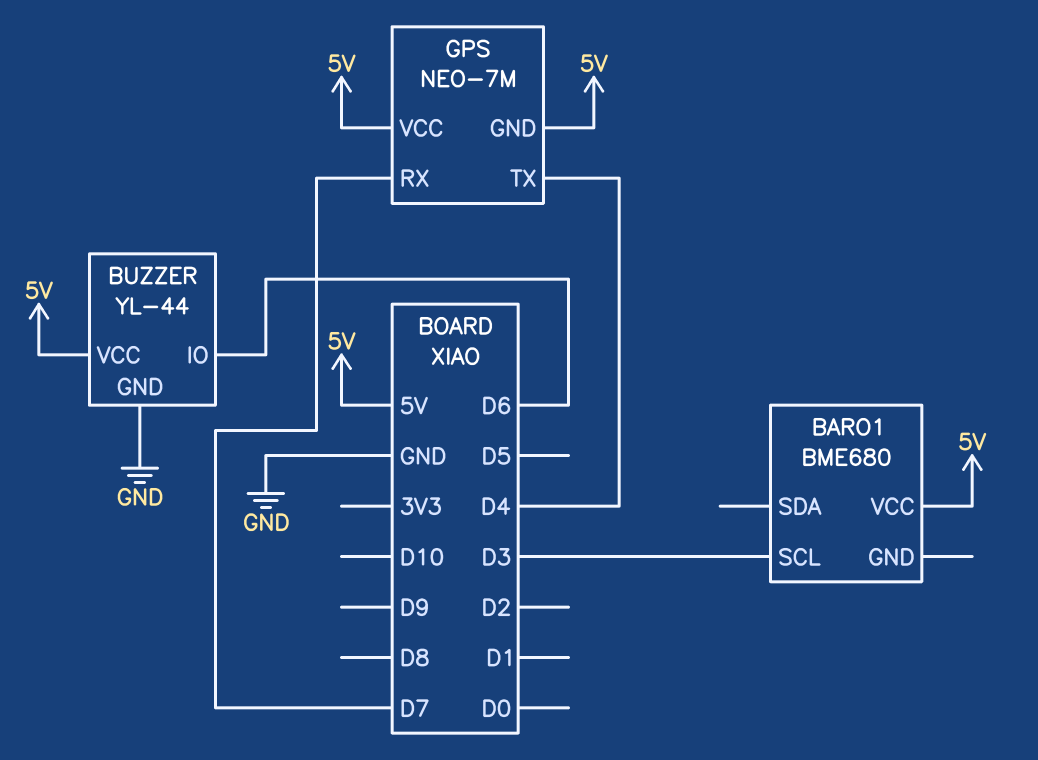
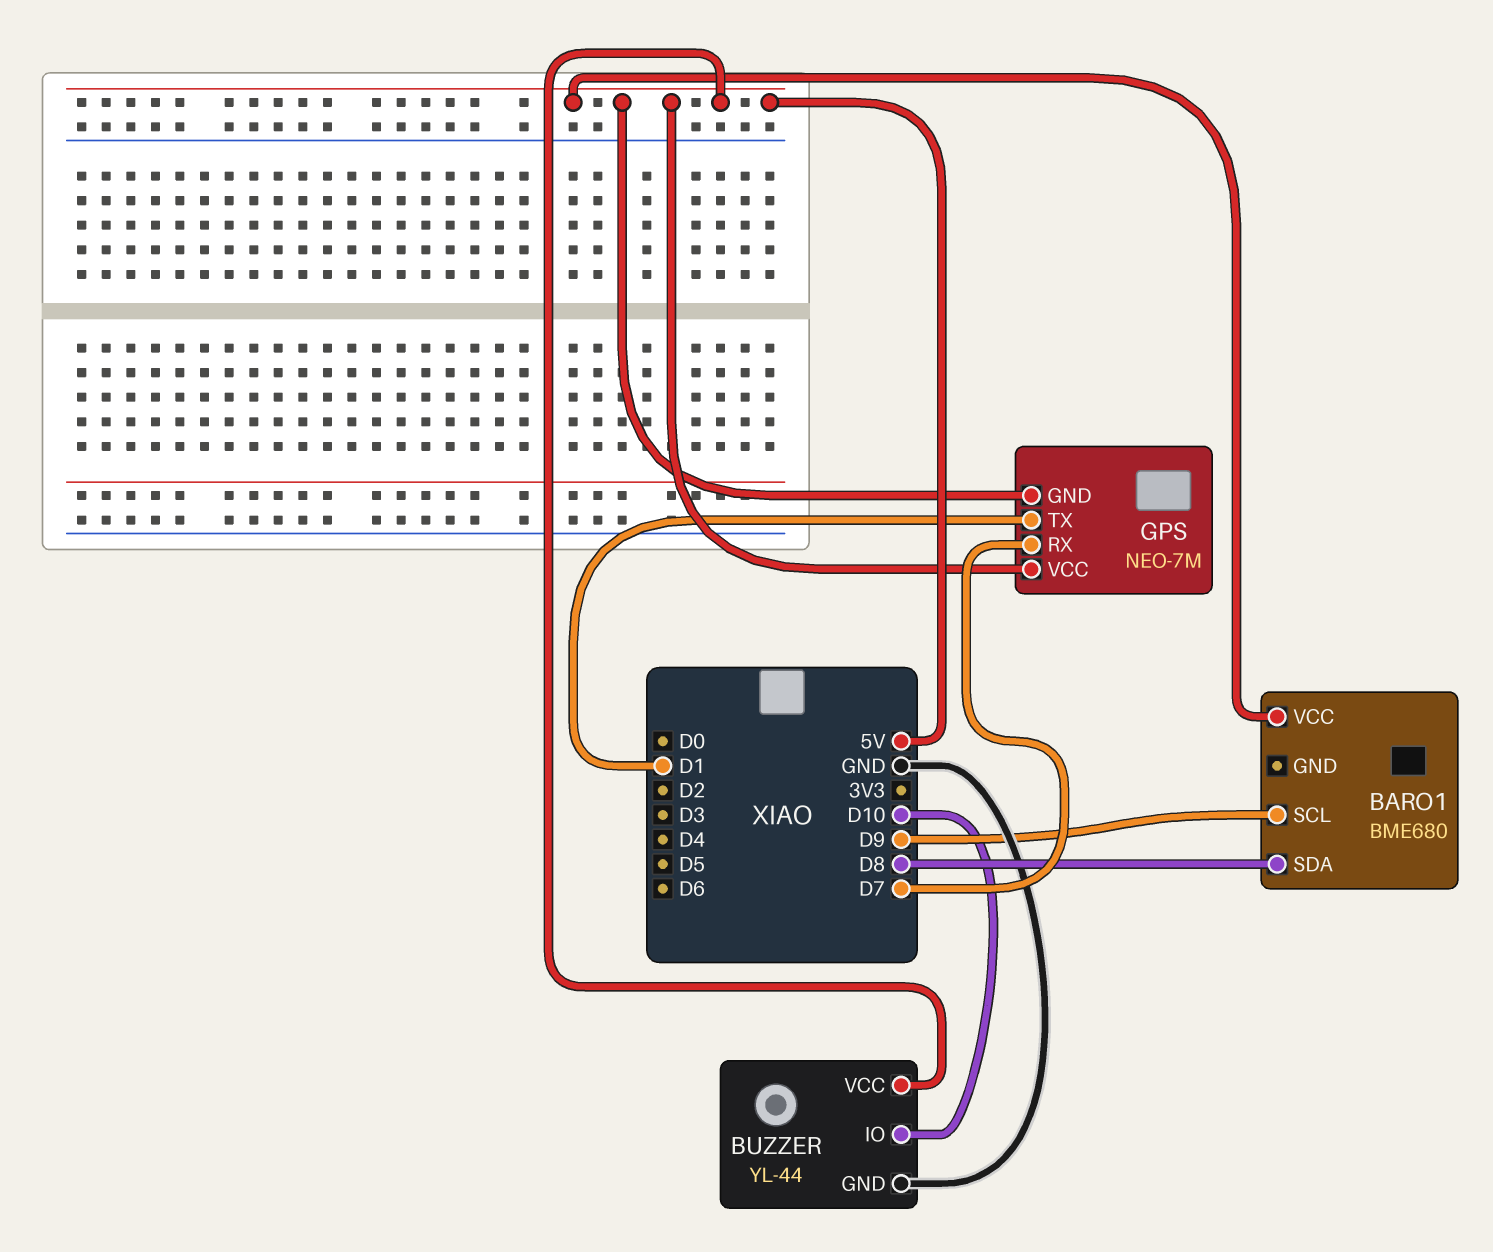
BARO1 pin SCL: D3 -> D9
BARO1 pin SDA: none -> D8
BUZZER pin IO: D6 -> D10
GPS pin TX: D4 -> D1

